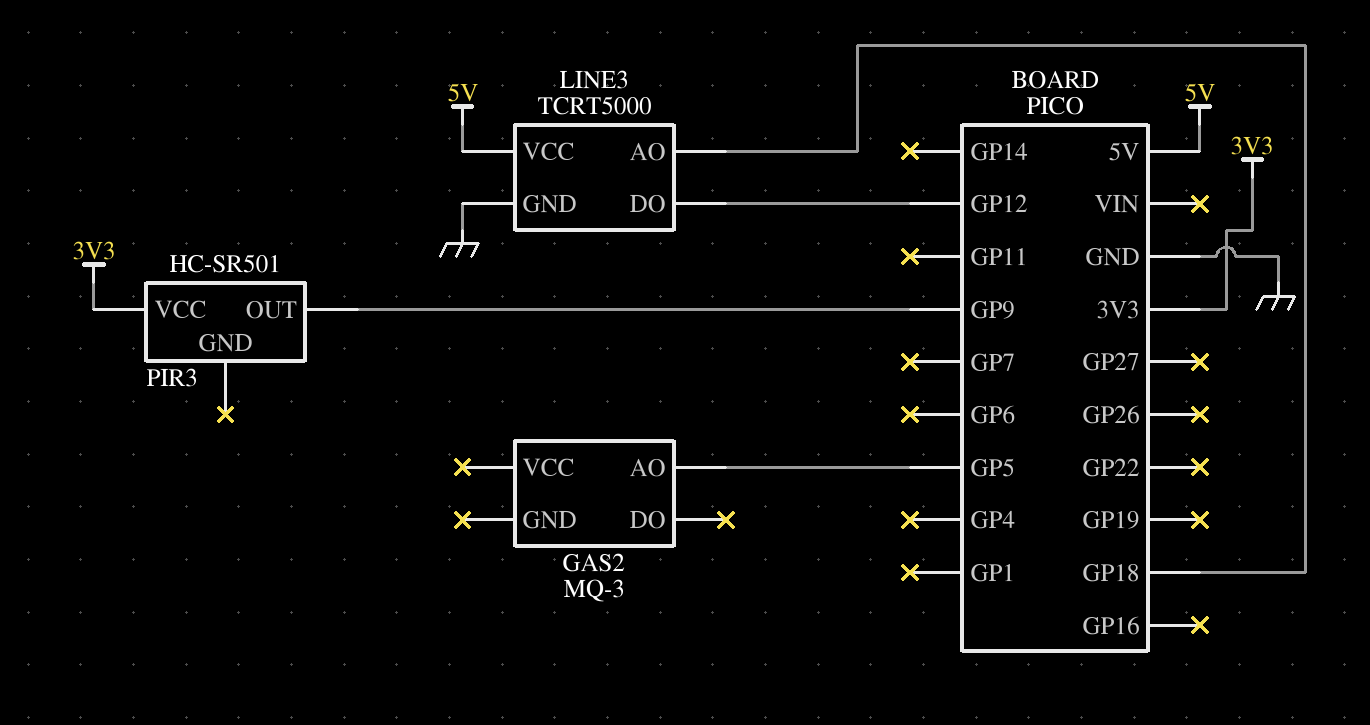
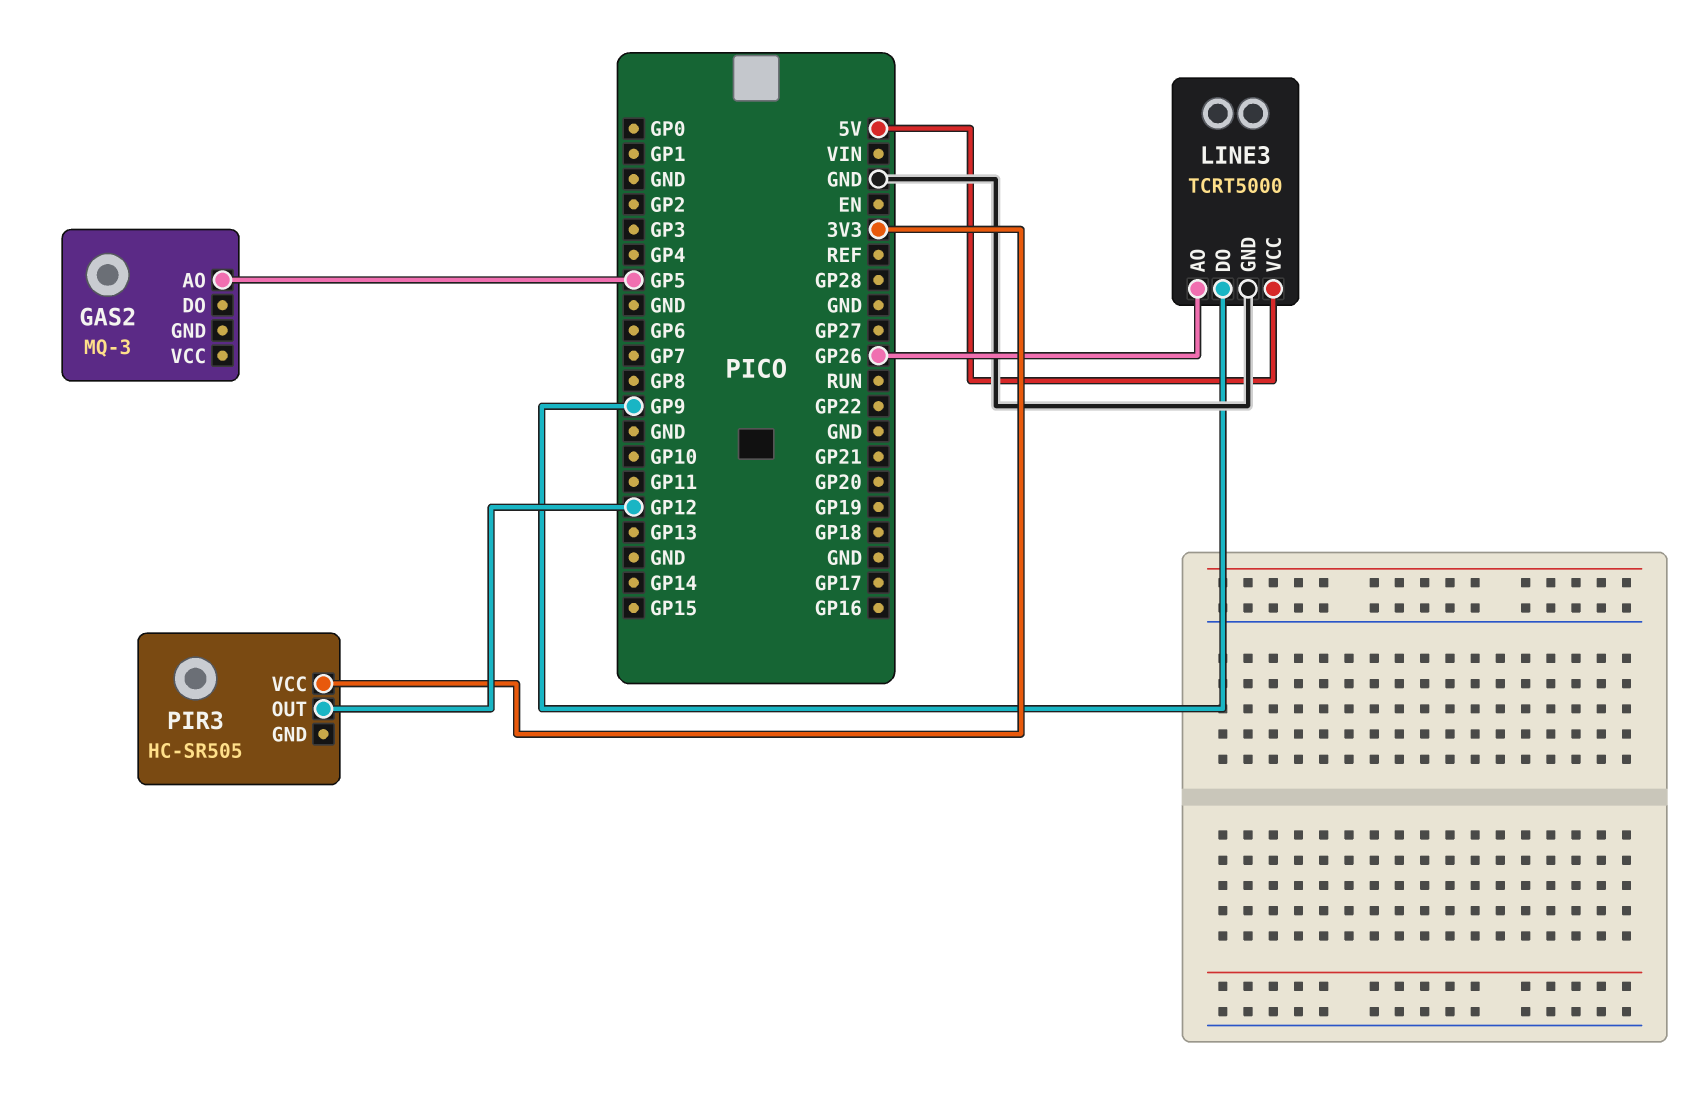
LINE3 pin AO: GP18 -> GP26
LINE3 pin DO: GP12 -> GP9
PIR3: HC-SR501 -> HC-SR505
PIR3 pin OUT: GP9 -> GP12

